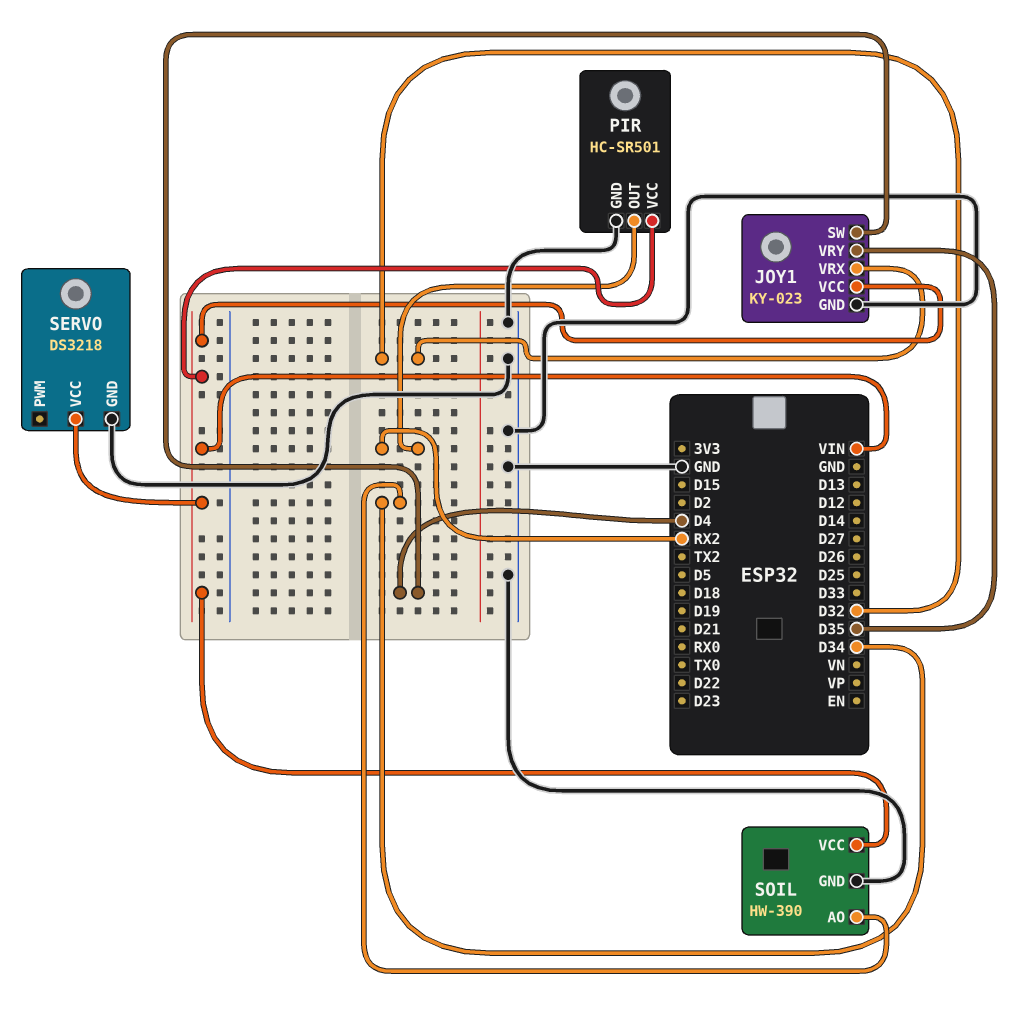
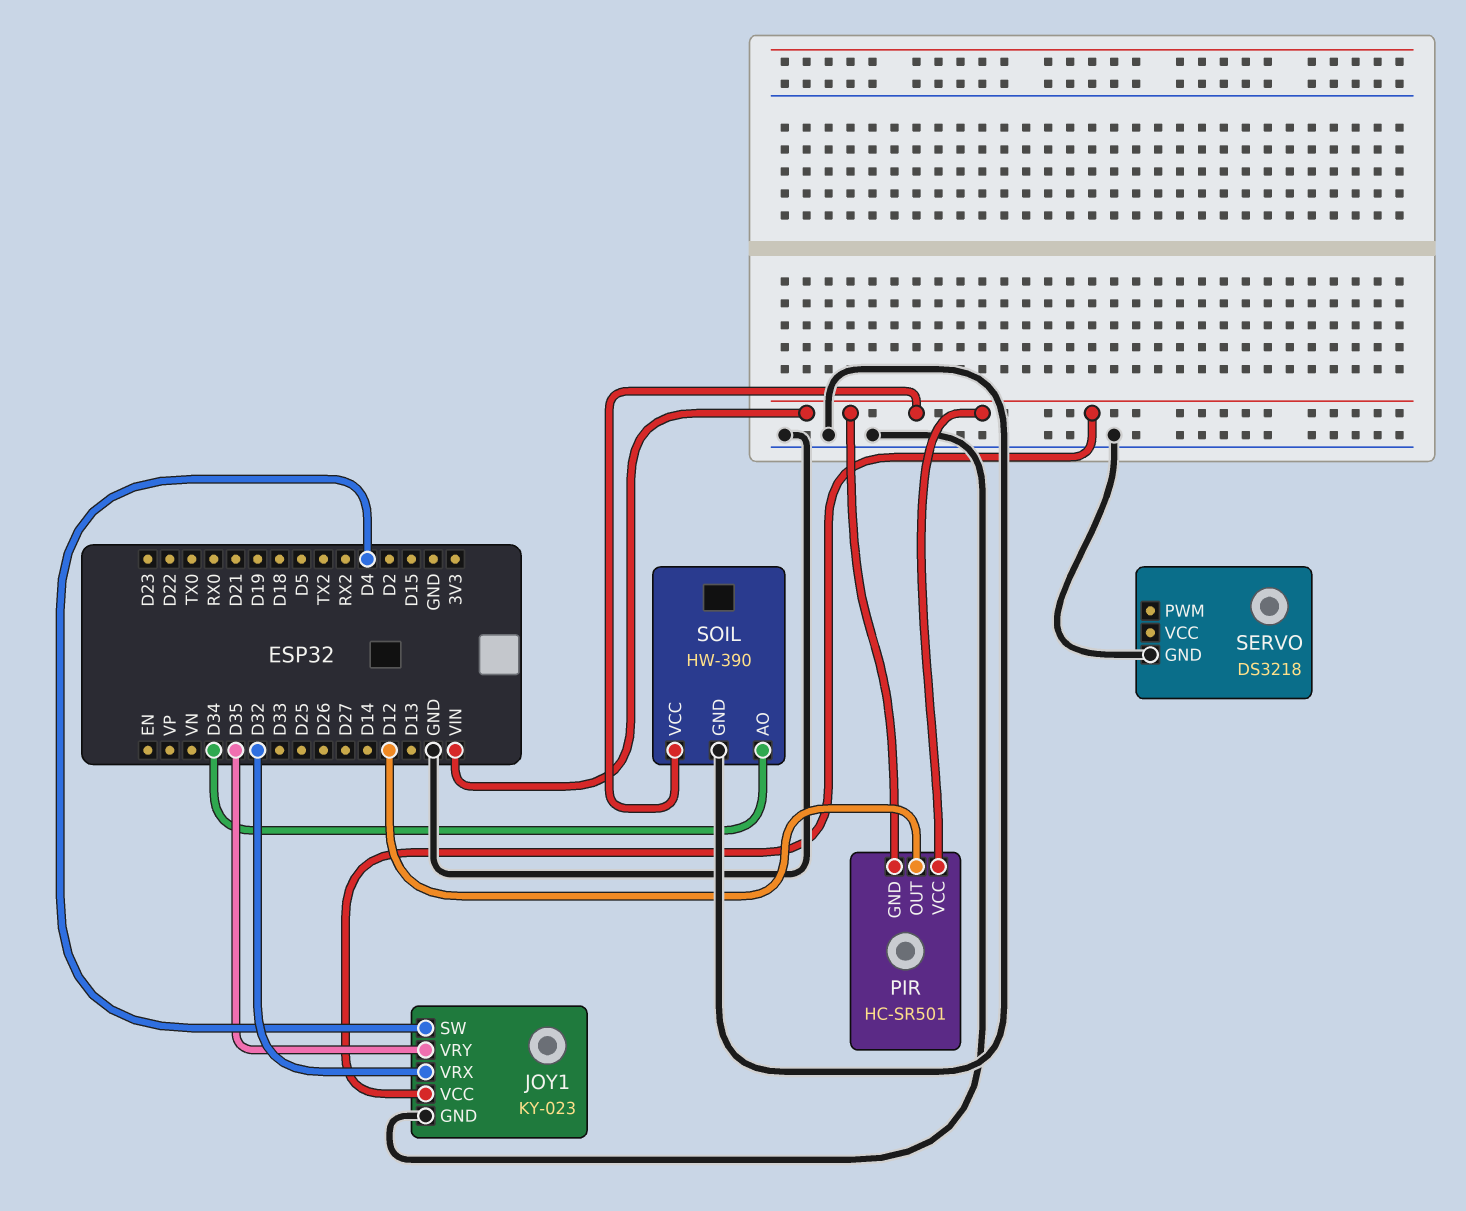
PIR pin GND: GND -> VIN
PIR pin OUT: RX2 -> D12
SERVO pin VCC: VIN -> none

